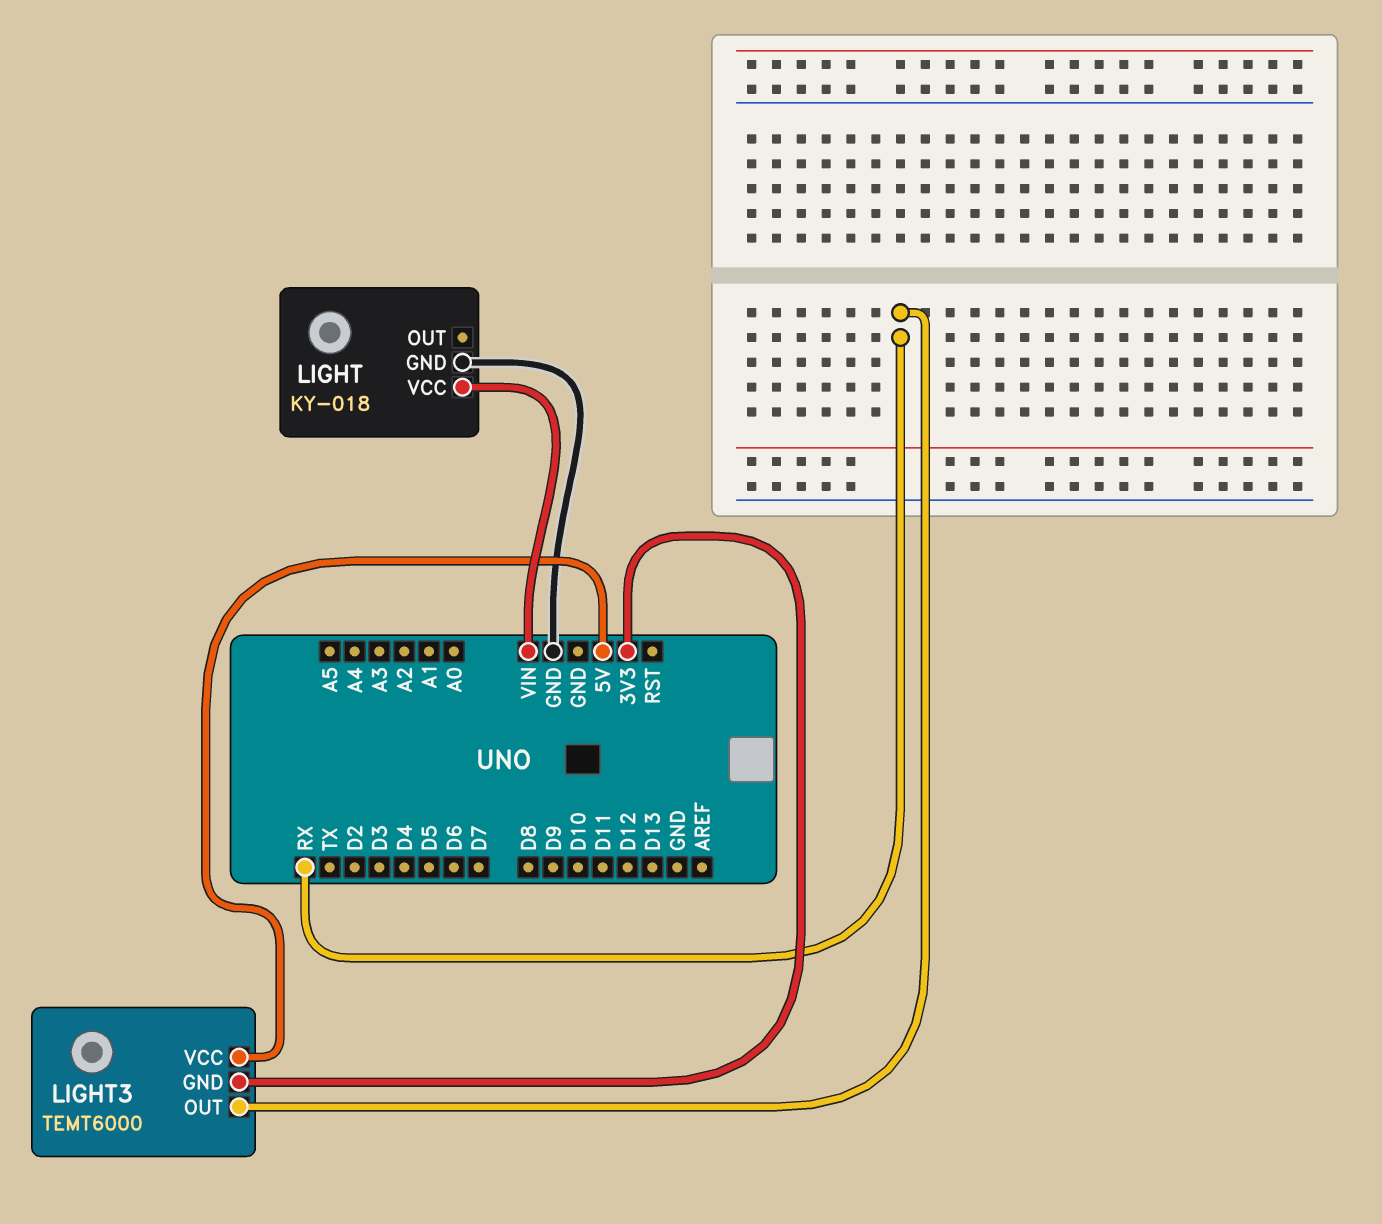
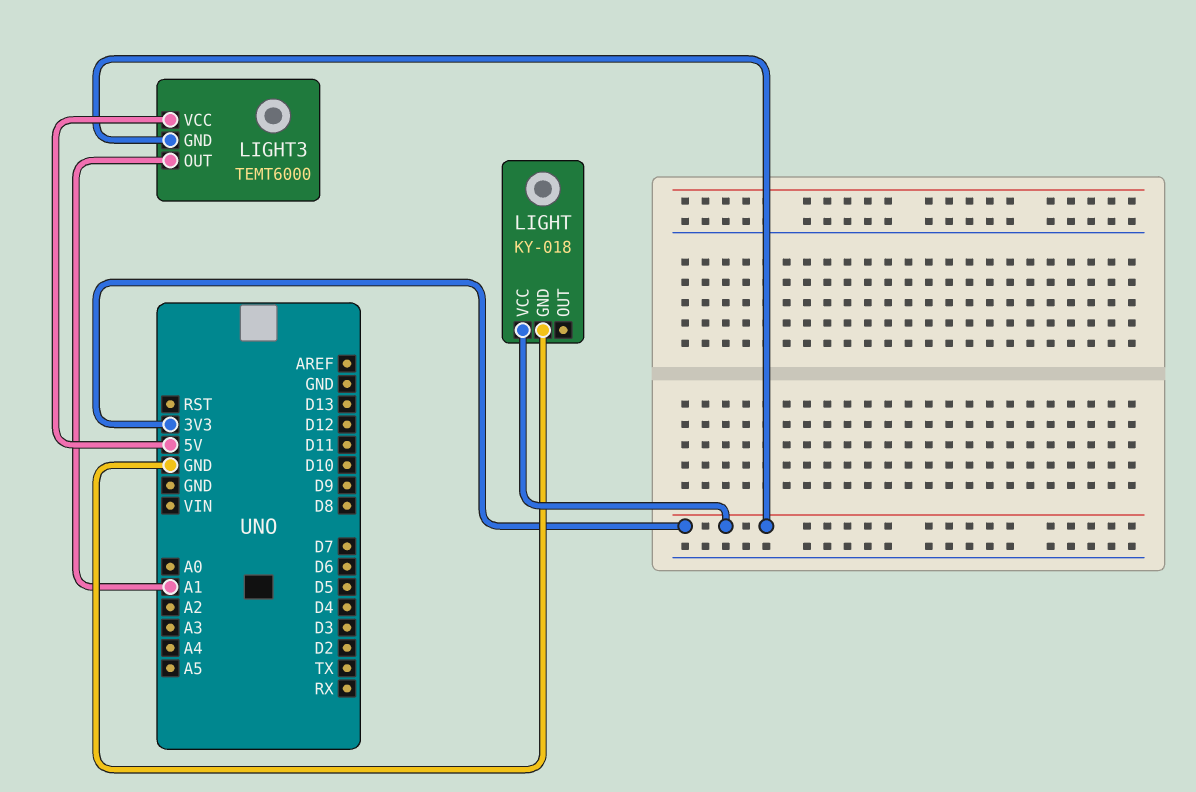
LIGHT pin VCC: VIN -> 3V3
LIGHT3 pin OUT: RX -> A1

